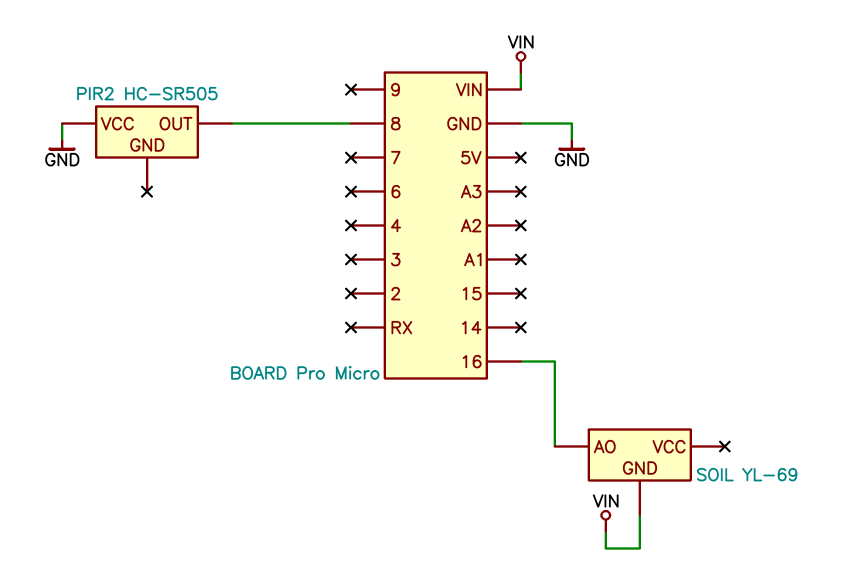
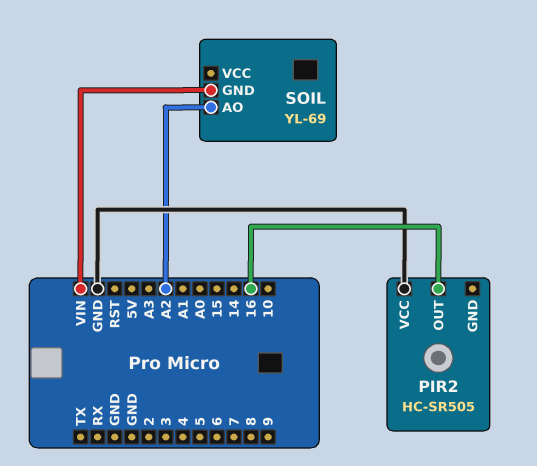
PIR2 pin OUT: 8 -> 16
SOIL pin AO: 16 -> A2

